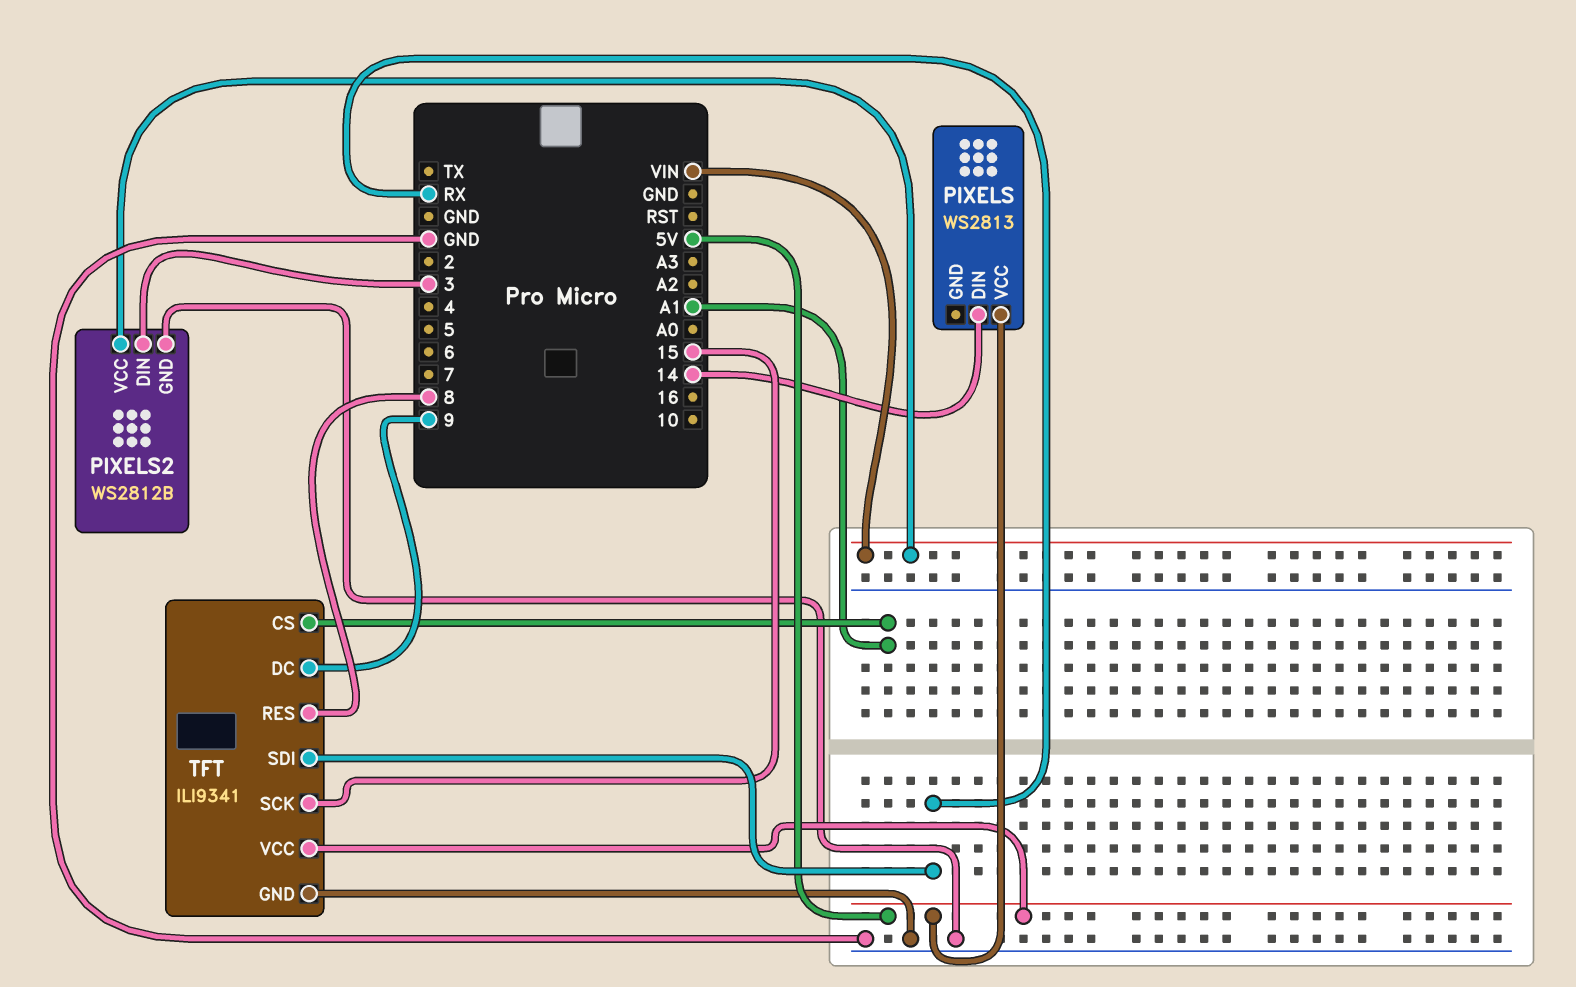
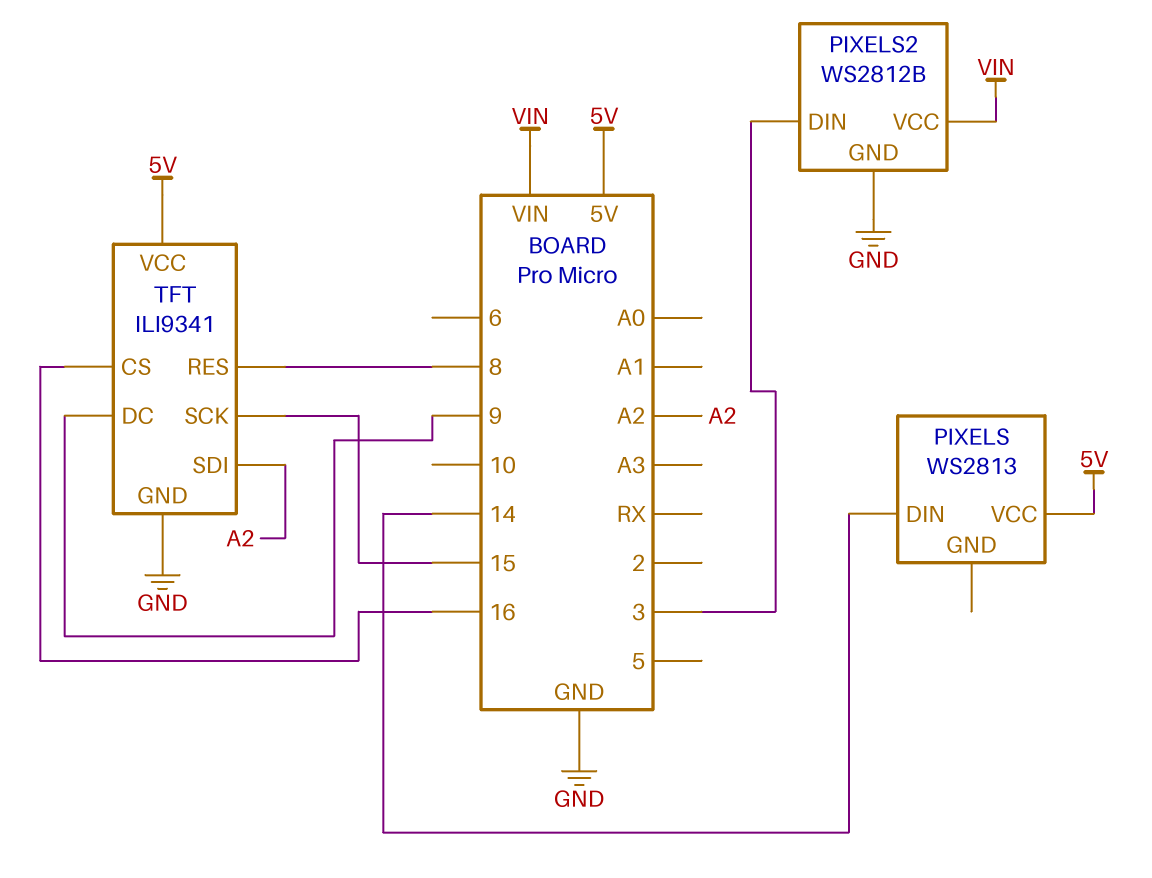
TFT pin CS: A1 -> 16
TFT pin SDI: RX -> A2

